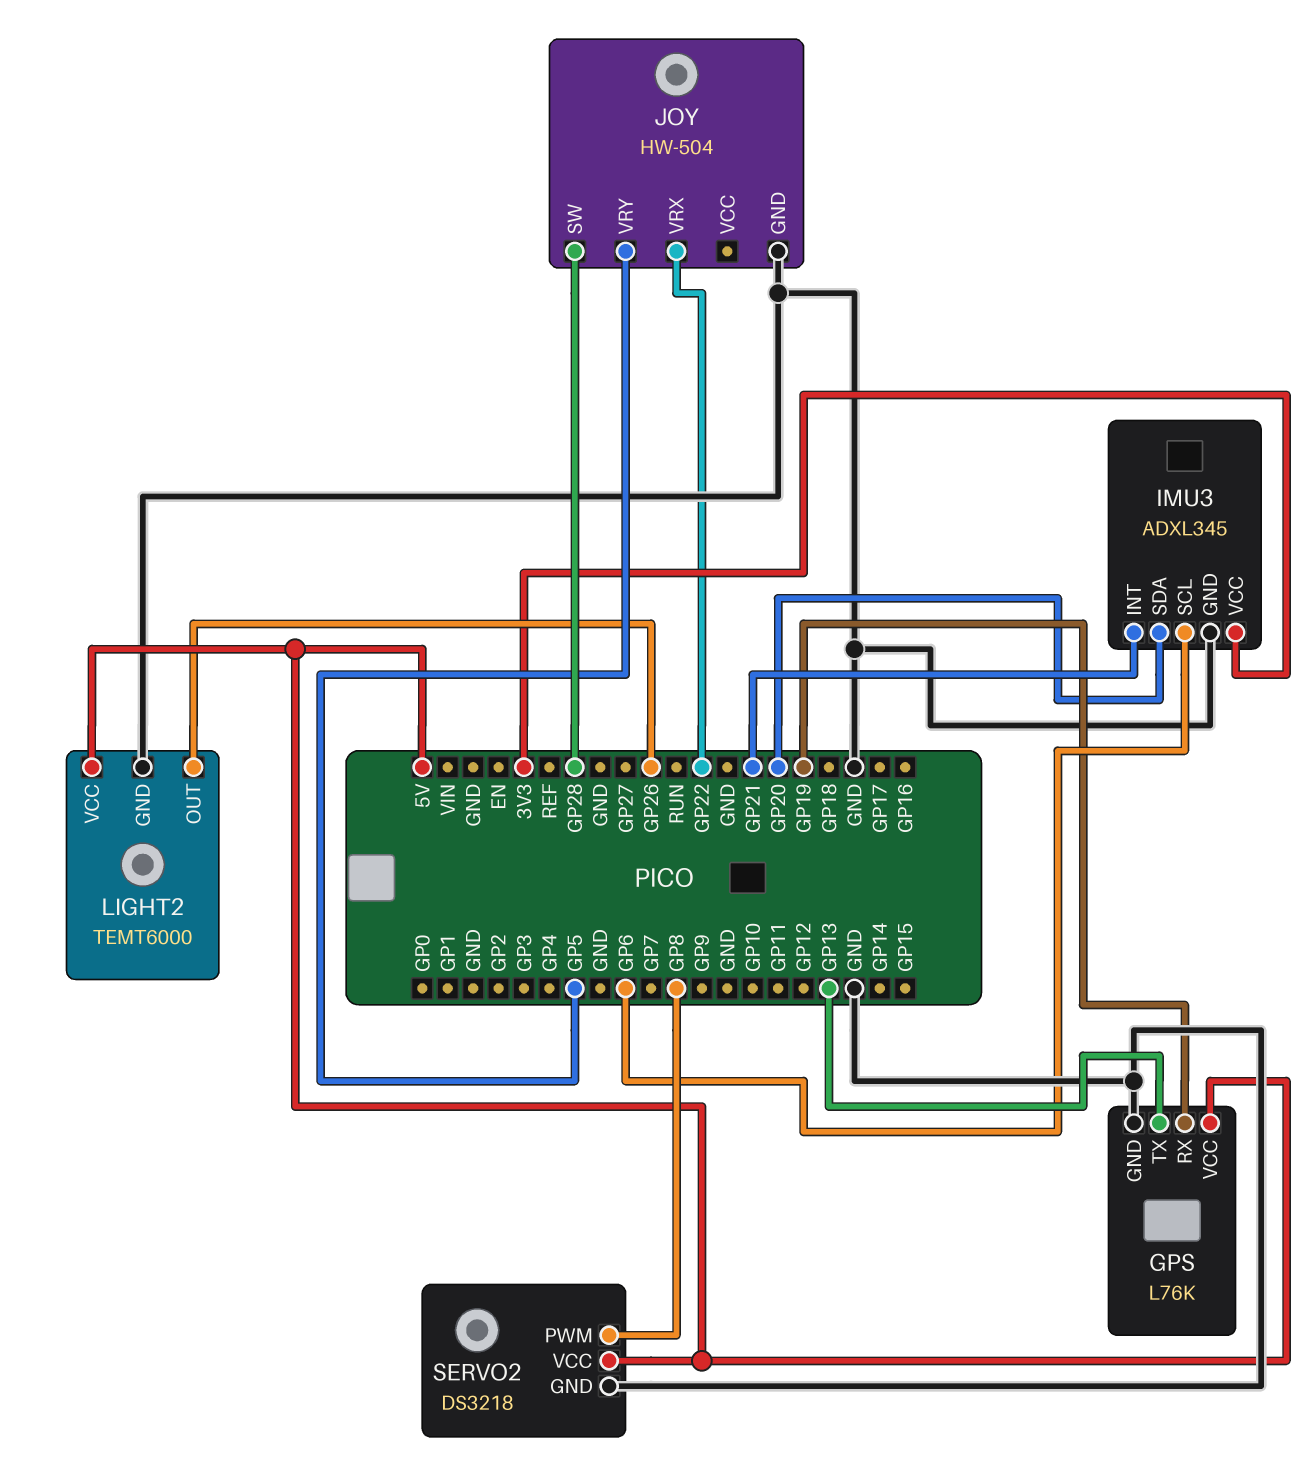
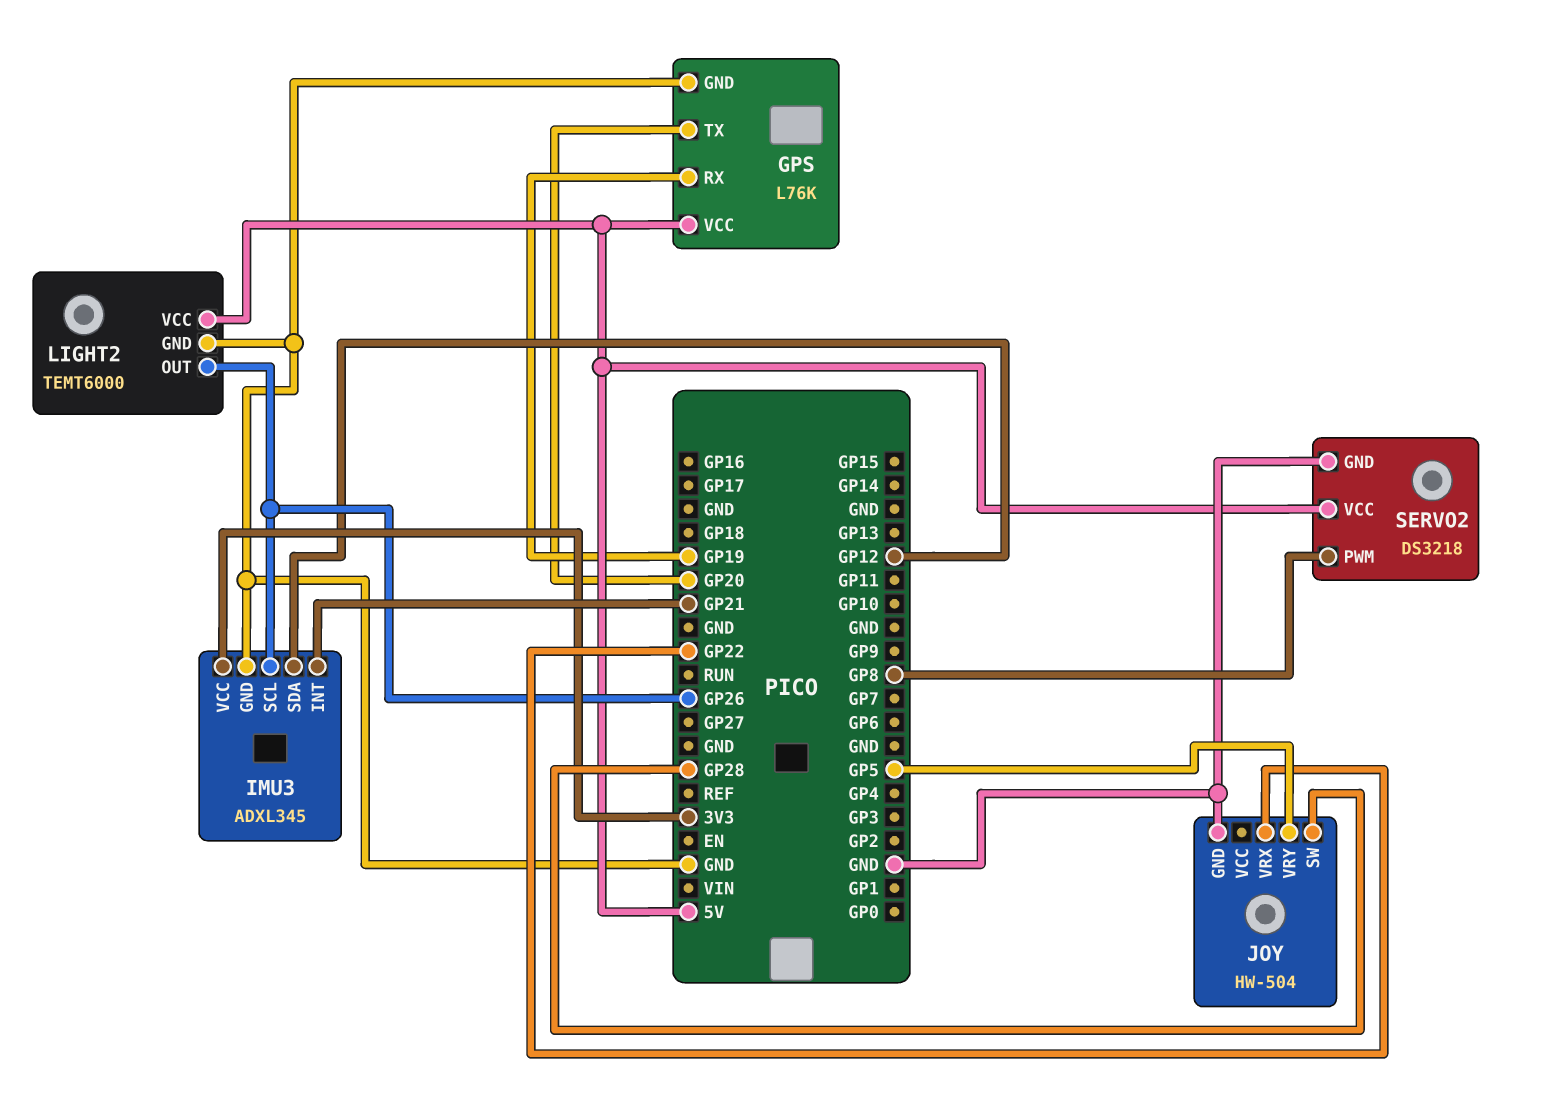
GPS pin TX: GP13 -> GP20
IMU3 pin SCL: GP6 -> GP26
IMU3 pin SDA: GP20 -> GP12

